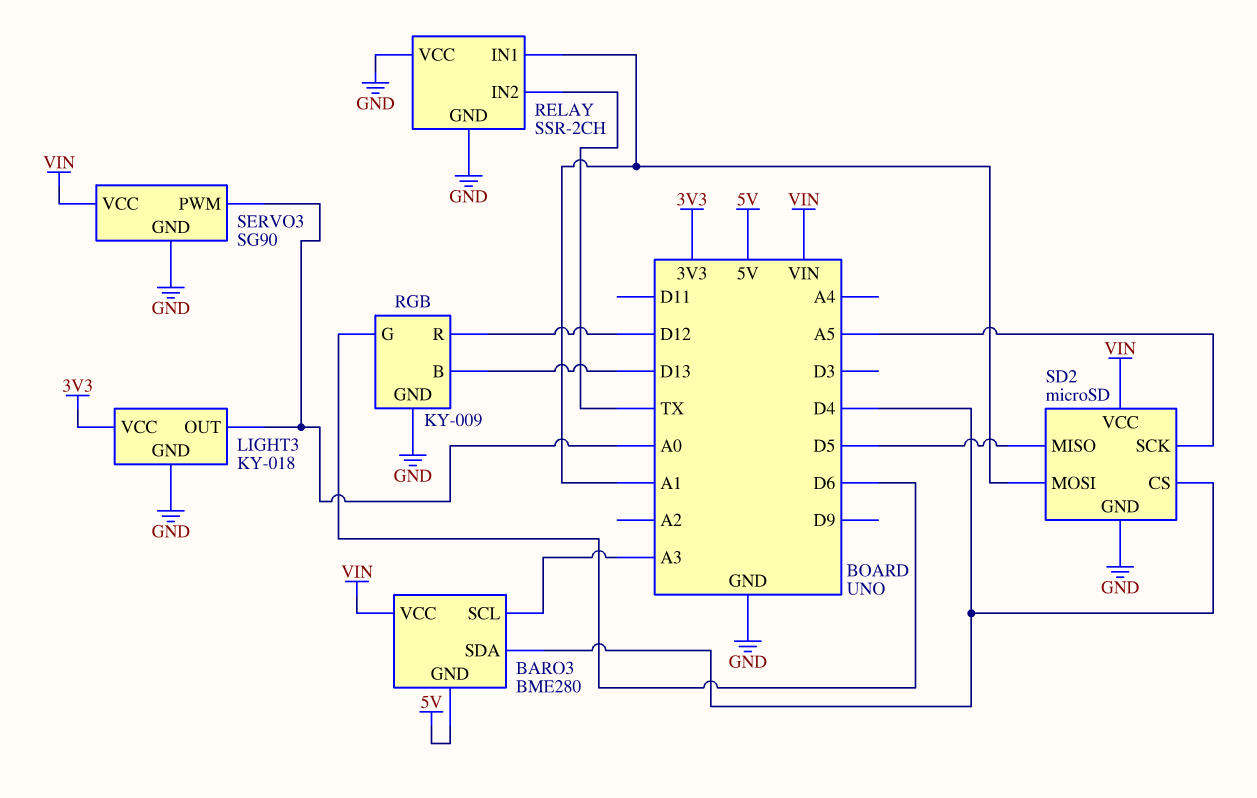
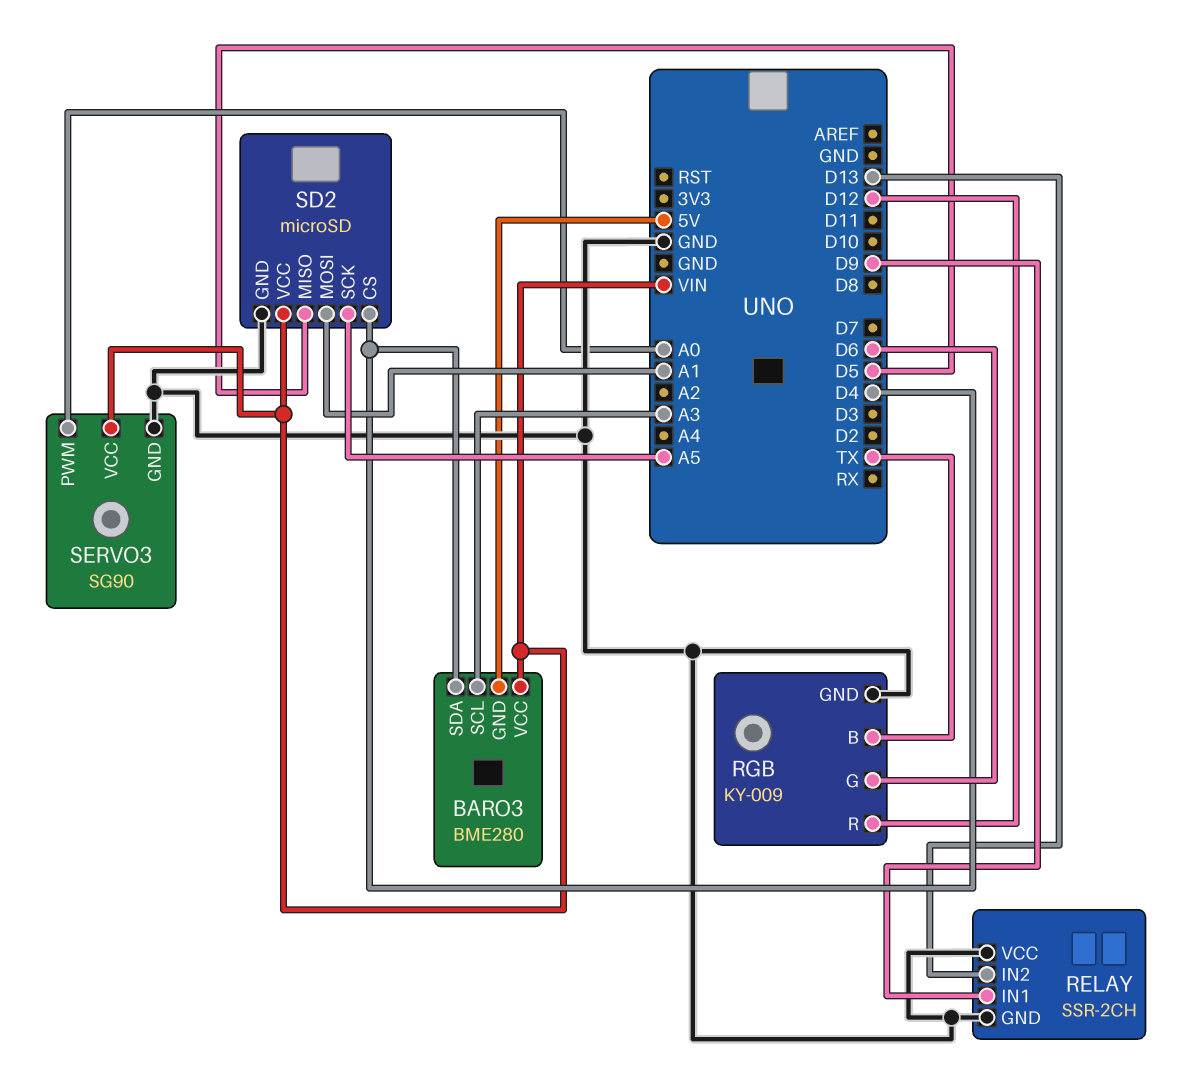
LIGHT3: KY-018 -> none
LIGHT3 pin GND: GND -> none
LIGHT3 pin OUT: A0 -> none
LIGHT3 pin VCC: 3V3 -> none
RELAY pin IN1: A1 -> D9
RELAY pin IN2: TX -> D13
RGB pin B: D13 -> TX

